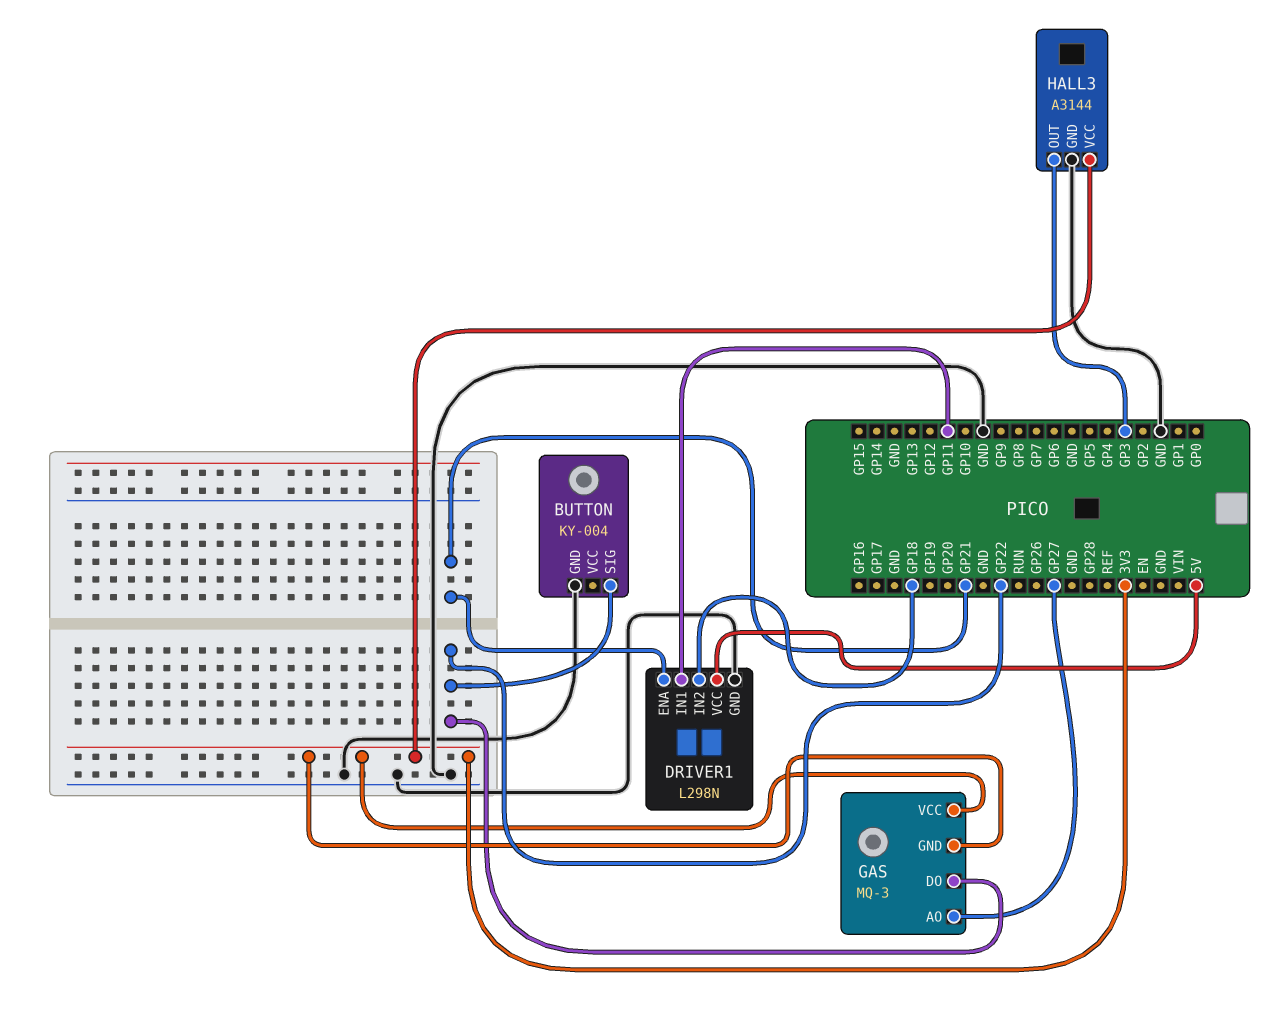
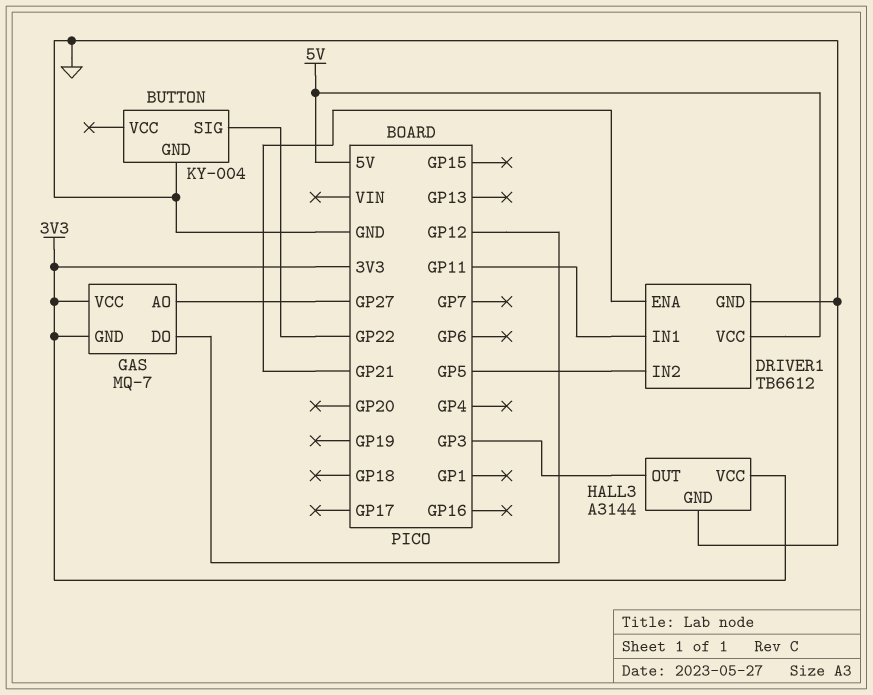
DRIVER1: L298N -> TB6612
DRIVER1 pin IN2: GP18 -> GP5
GAS: MQ-3 -> MQ-7
GAS pin DO: GP22 -> GP12

